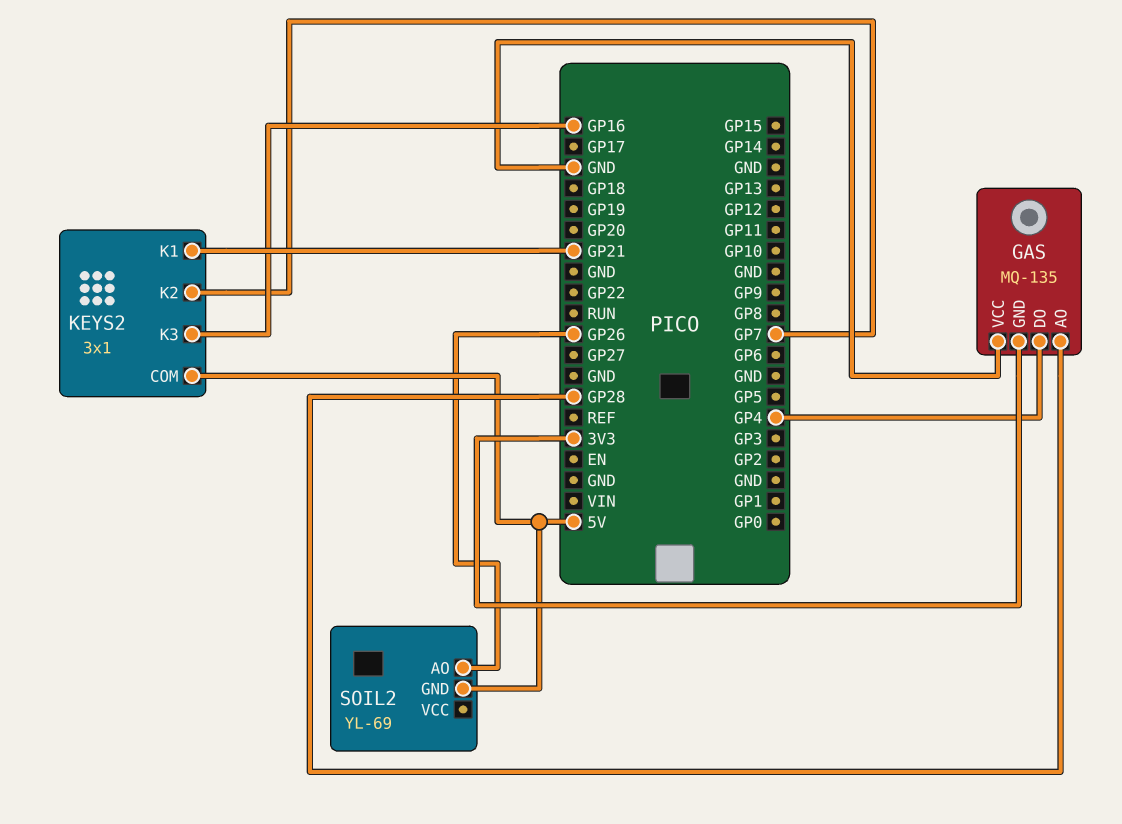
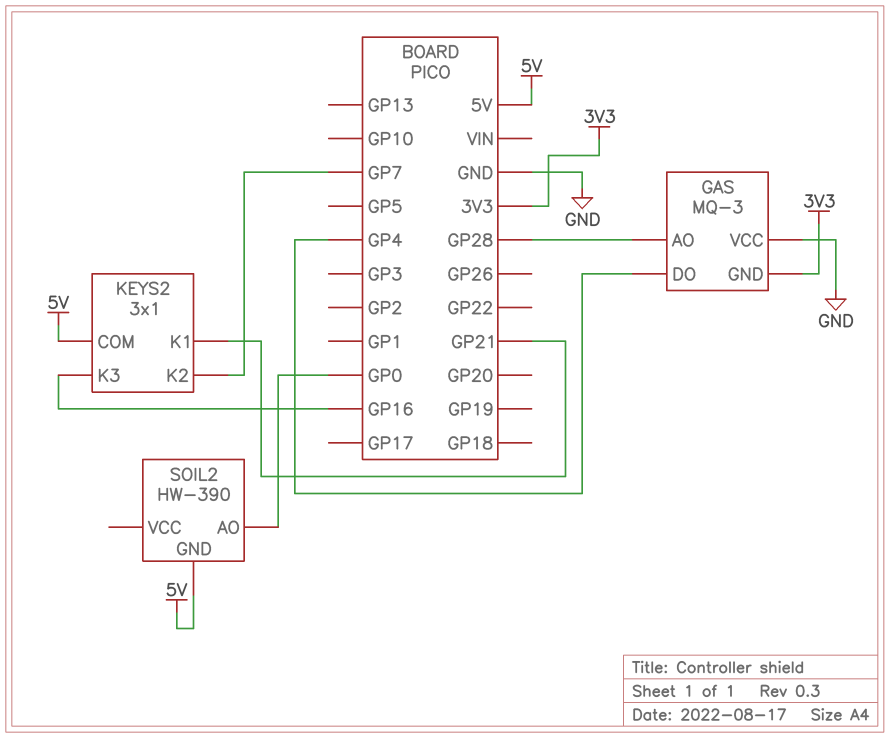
GAS: MQ-135 -> MQ-3
SOIL2: YL-69 -> HW-390
SOIL2 pin AO: GP26 -> GP0

